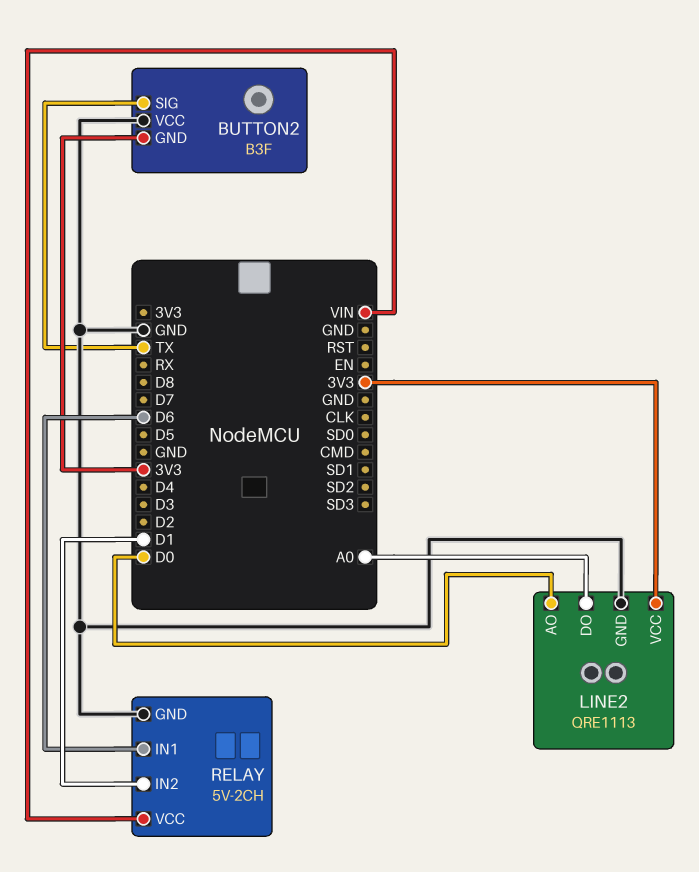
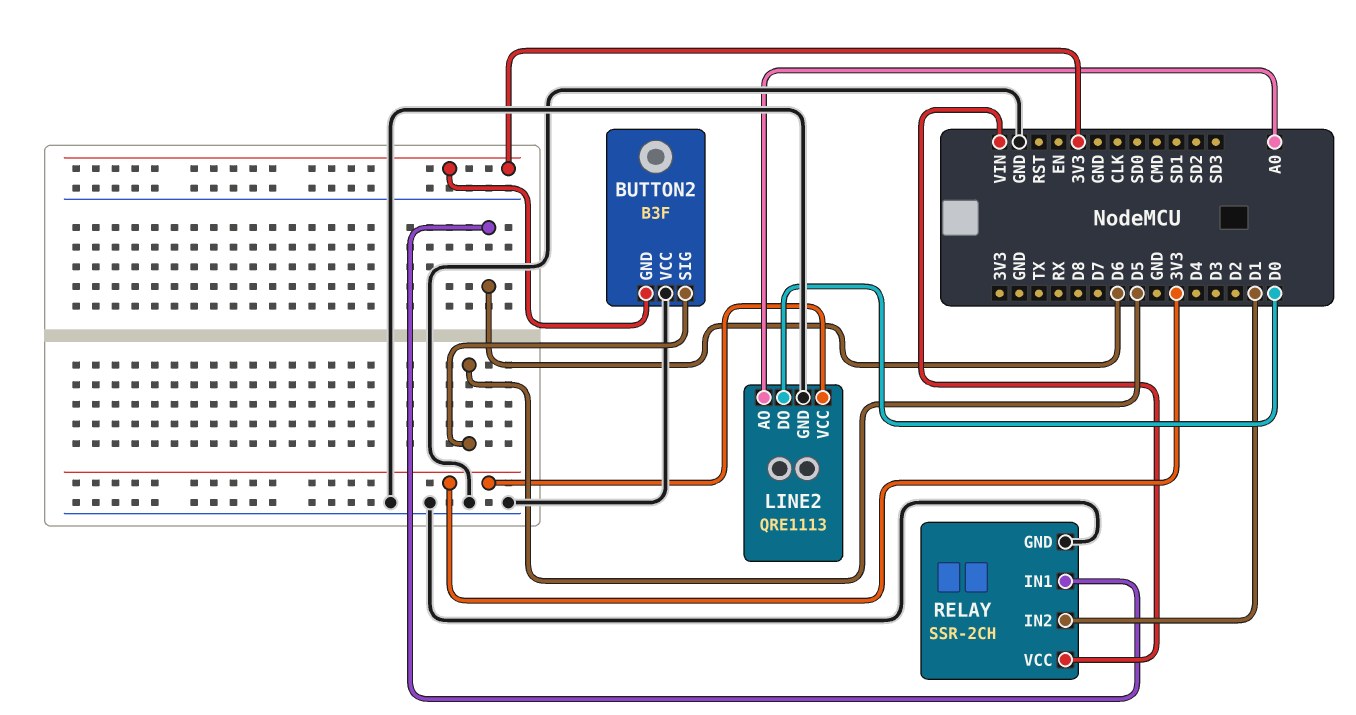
BUTTON2 pin SIG: TX -> D5
LINE2 pin AO: D0 -> A0
LINE2 pin DO: A0 -> D0
RELAY: 5V-2CH -> SSR-2CH

